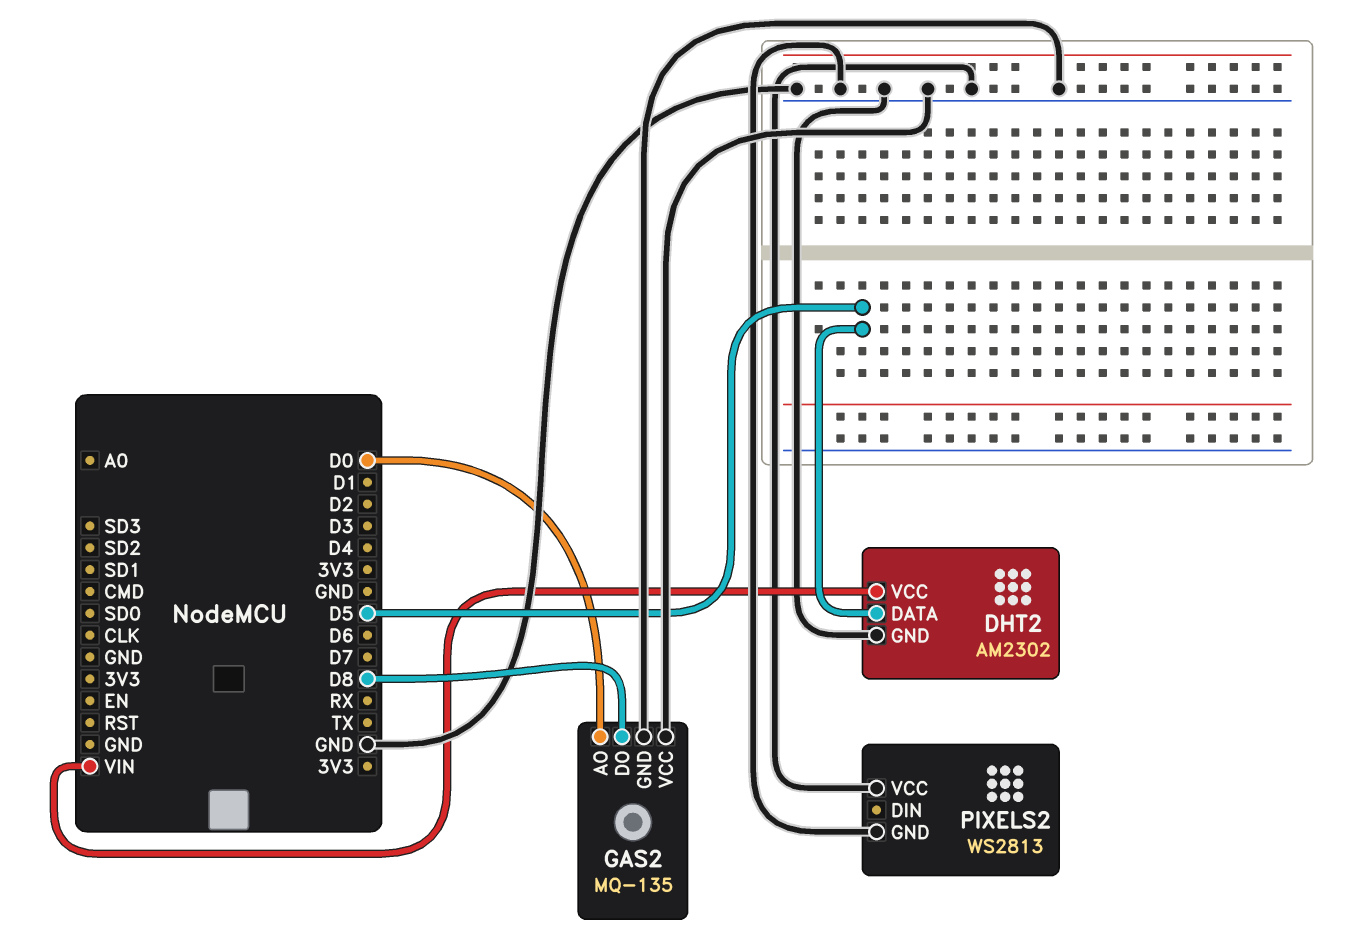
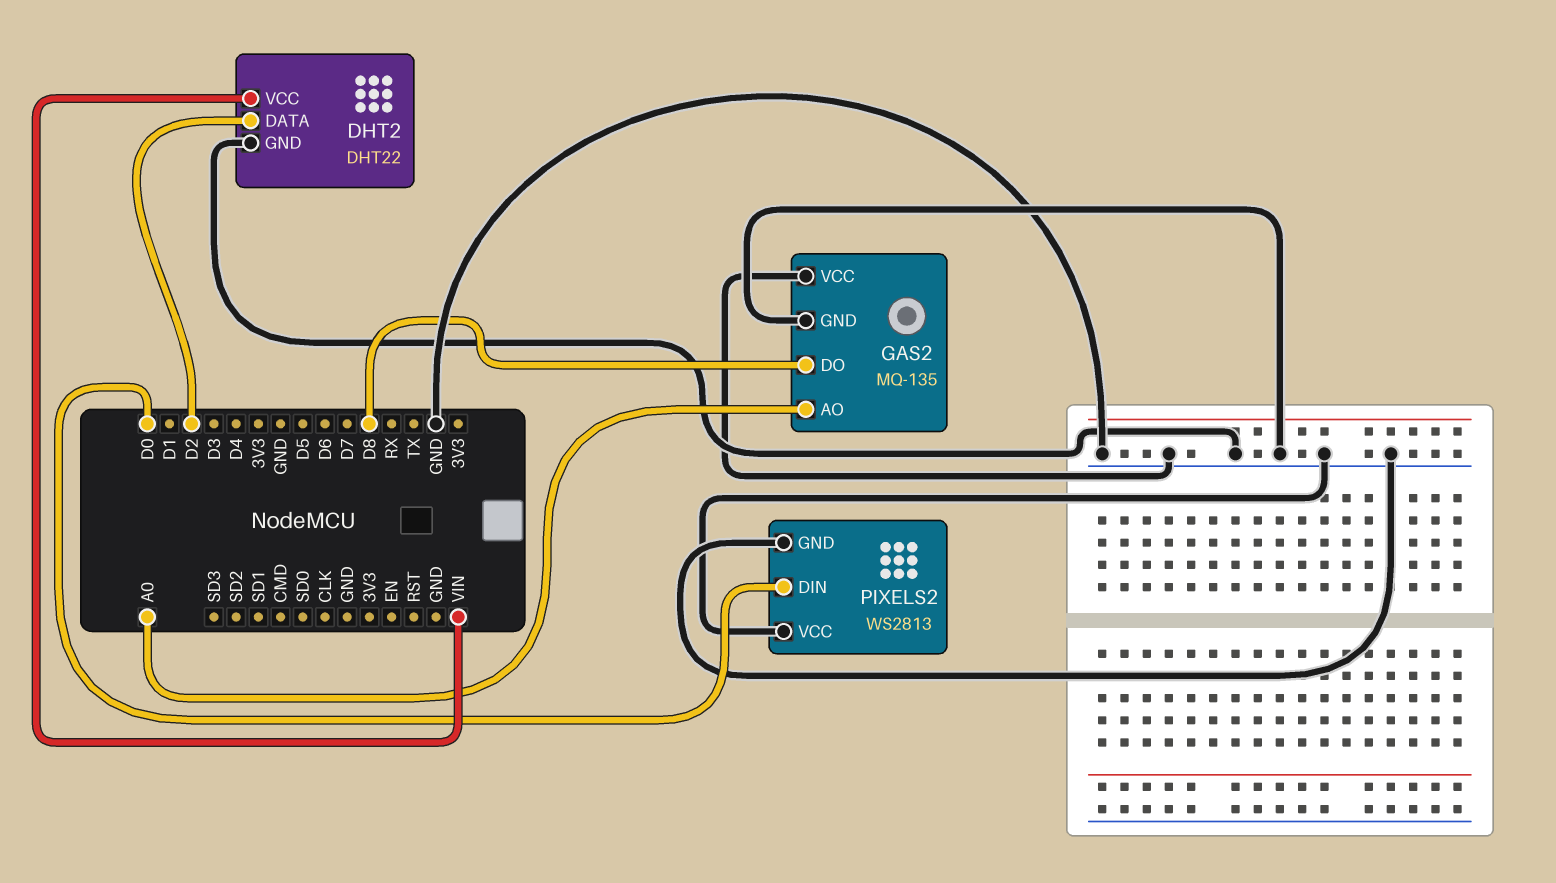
DHT2: AM2302 -> DHT22
DHT2 pin DATA: D5 -> D2
GAS2 pin AO: D0 -> A0
PIXELS2 pin DIN: none -> D0

